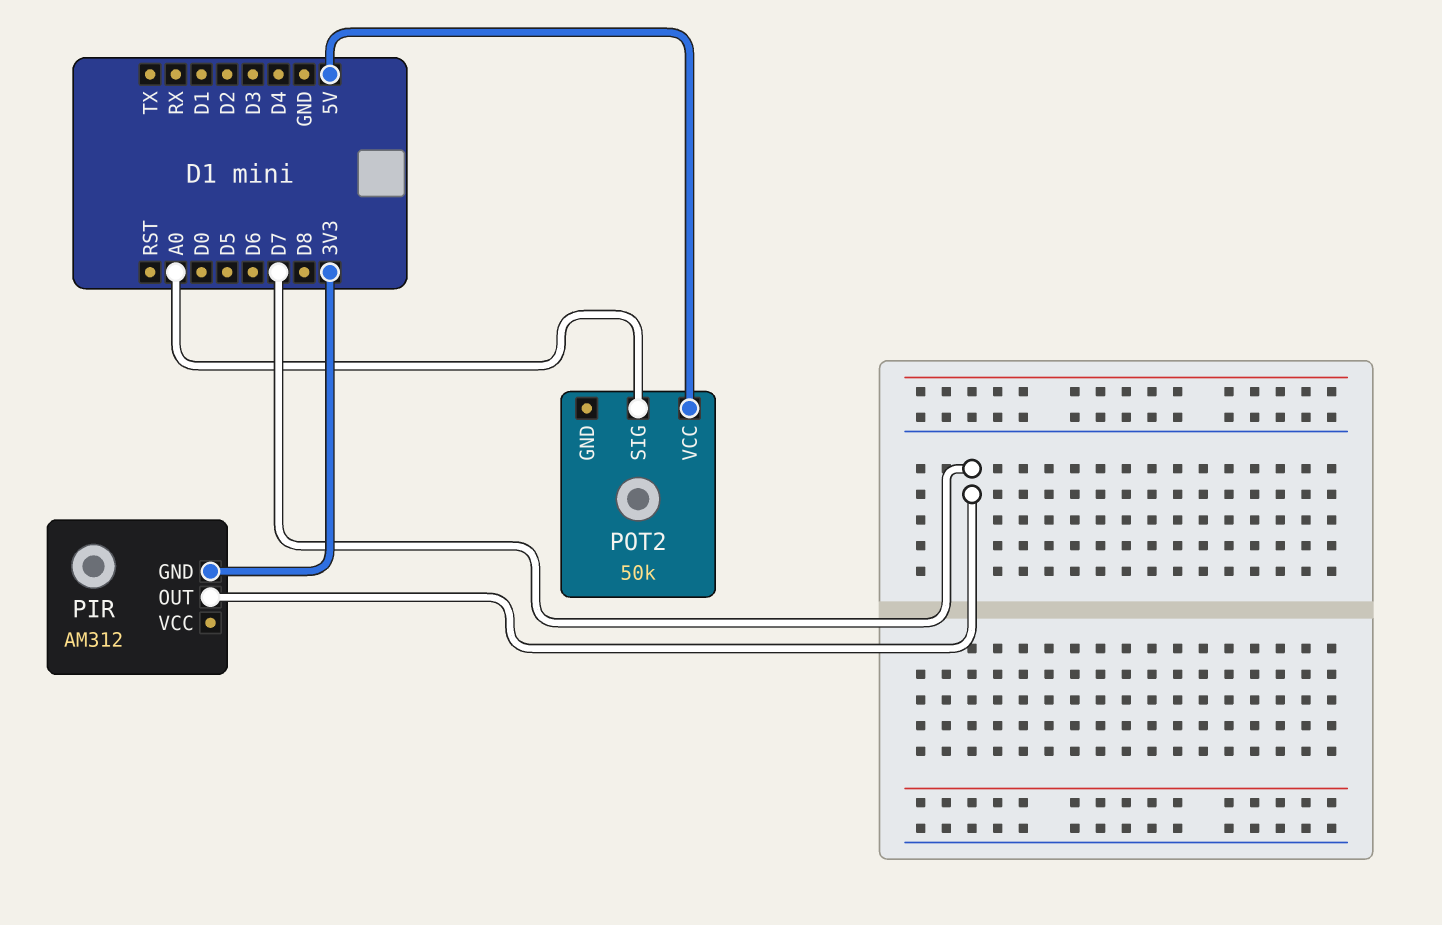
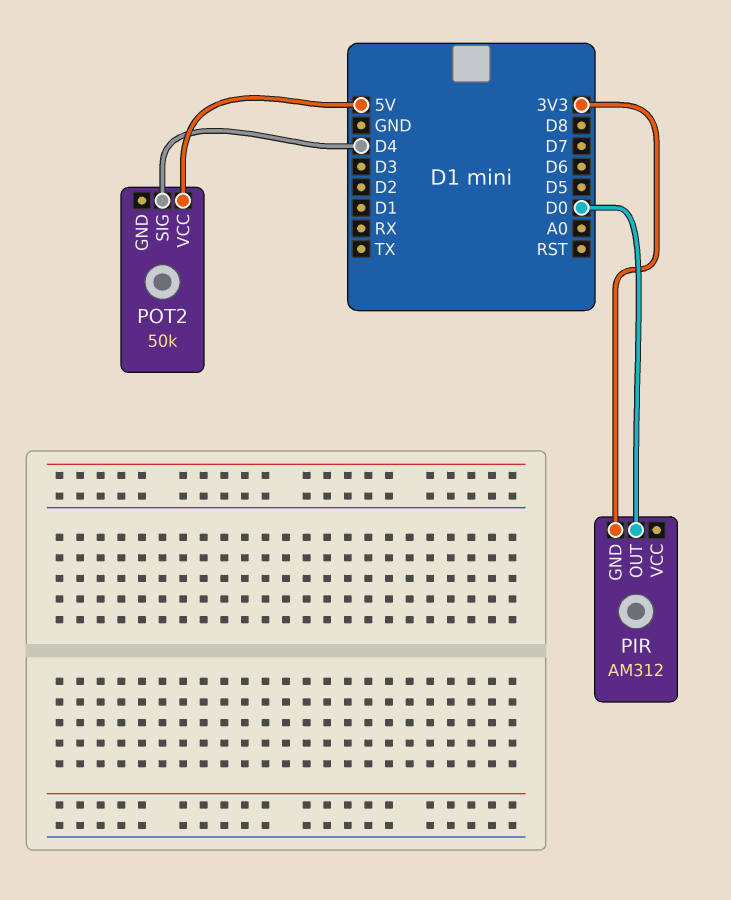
PIR pin OUT: D7 -> D0
POT2 pin SIG: A0 -> D4

